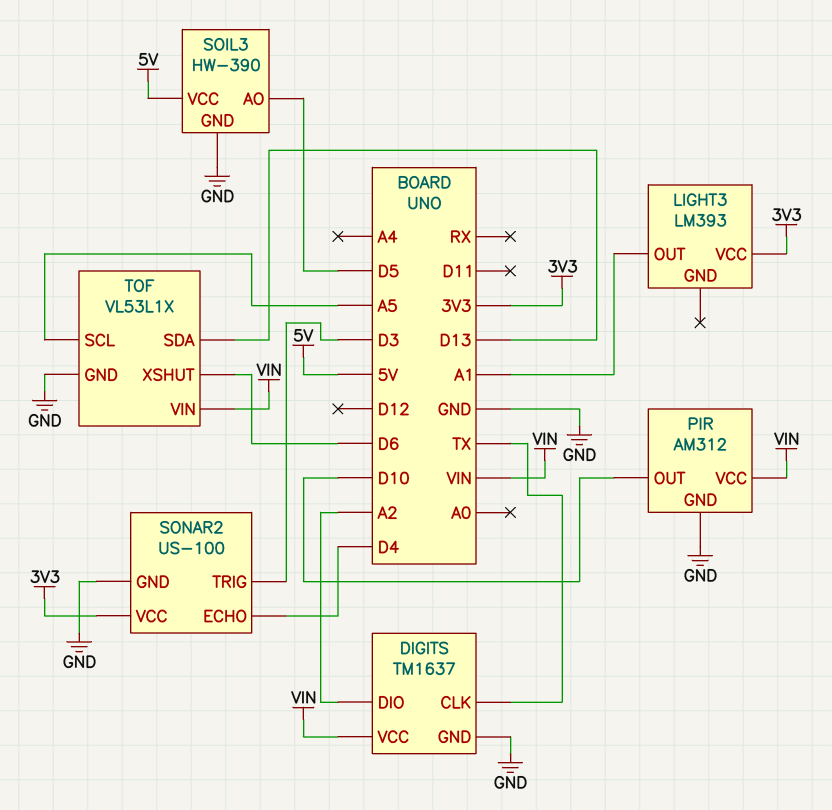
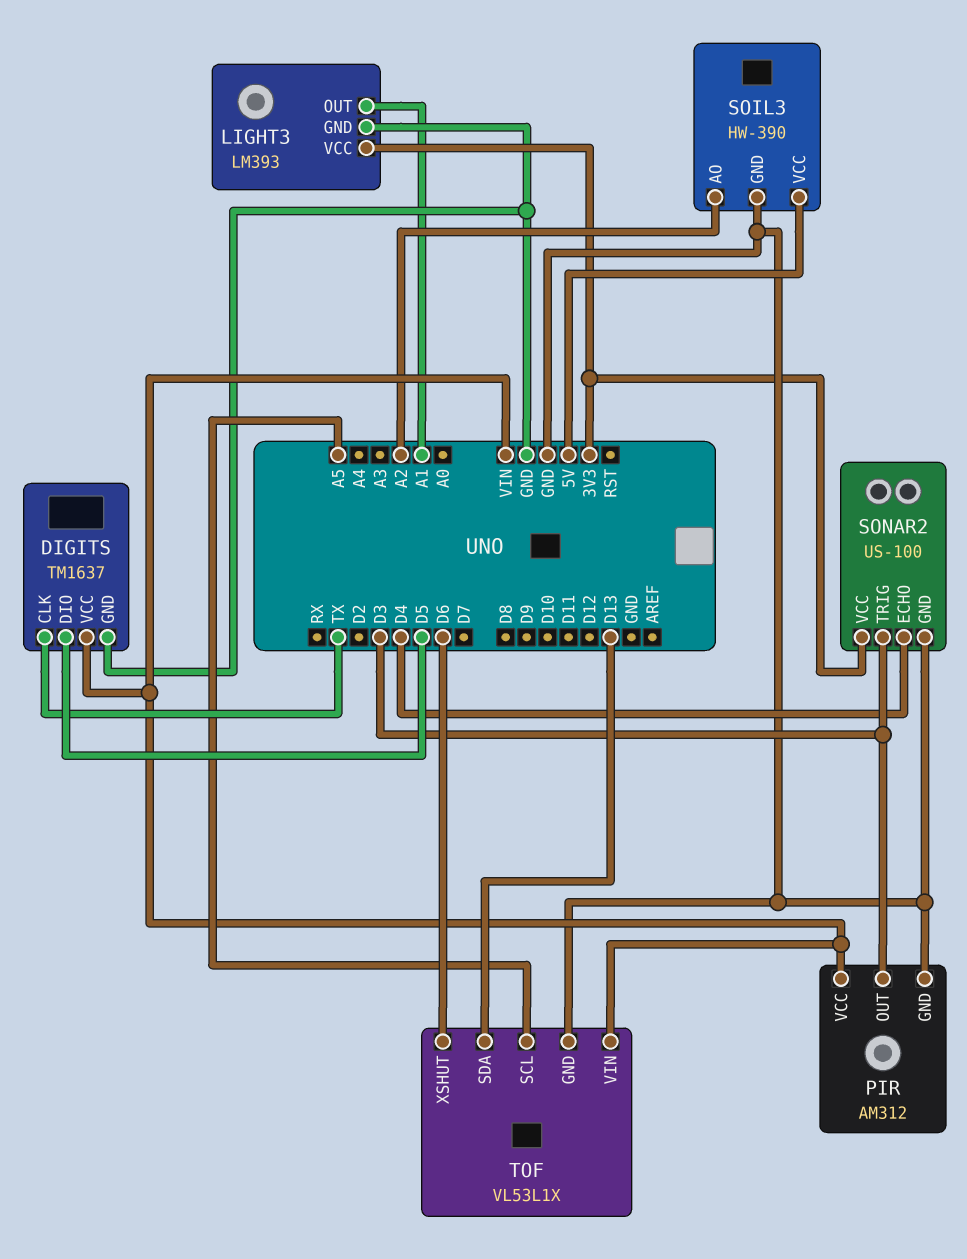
DIGITS pin DIO: A2 -> D5
LIGHT3 pin GND: none -> GND
PIR pin OUT: D10 -> D3
SOIL3 pin AO: D5 -> A2

